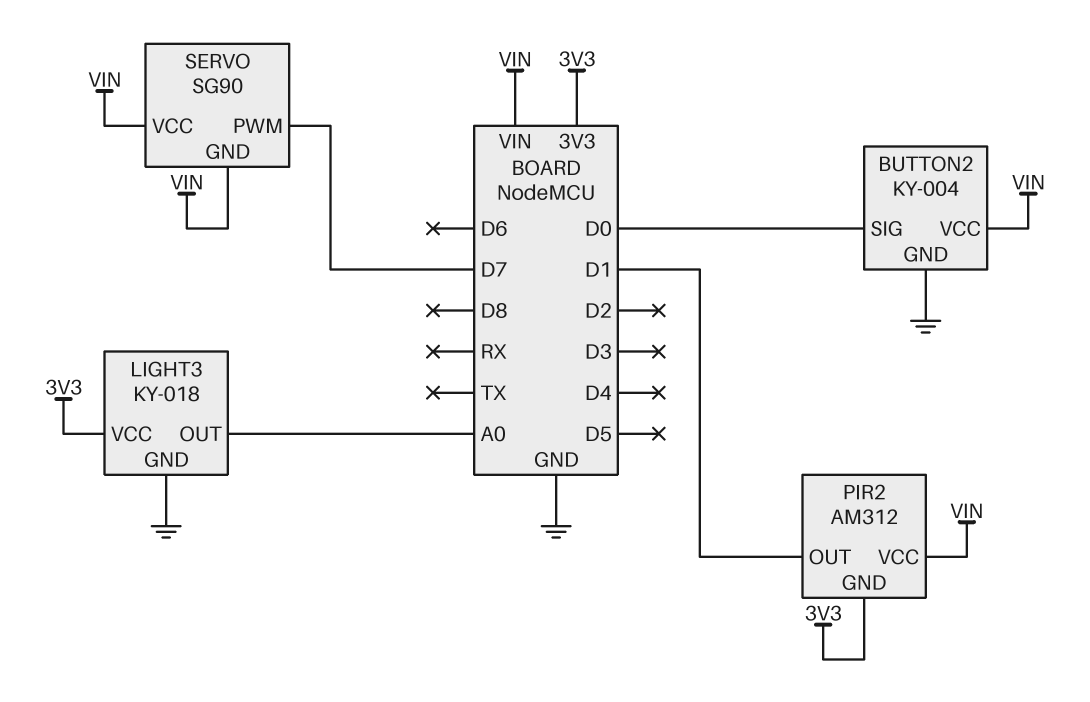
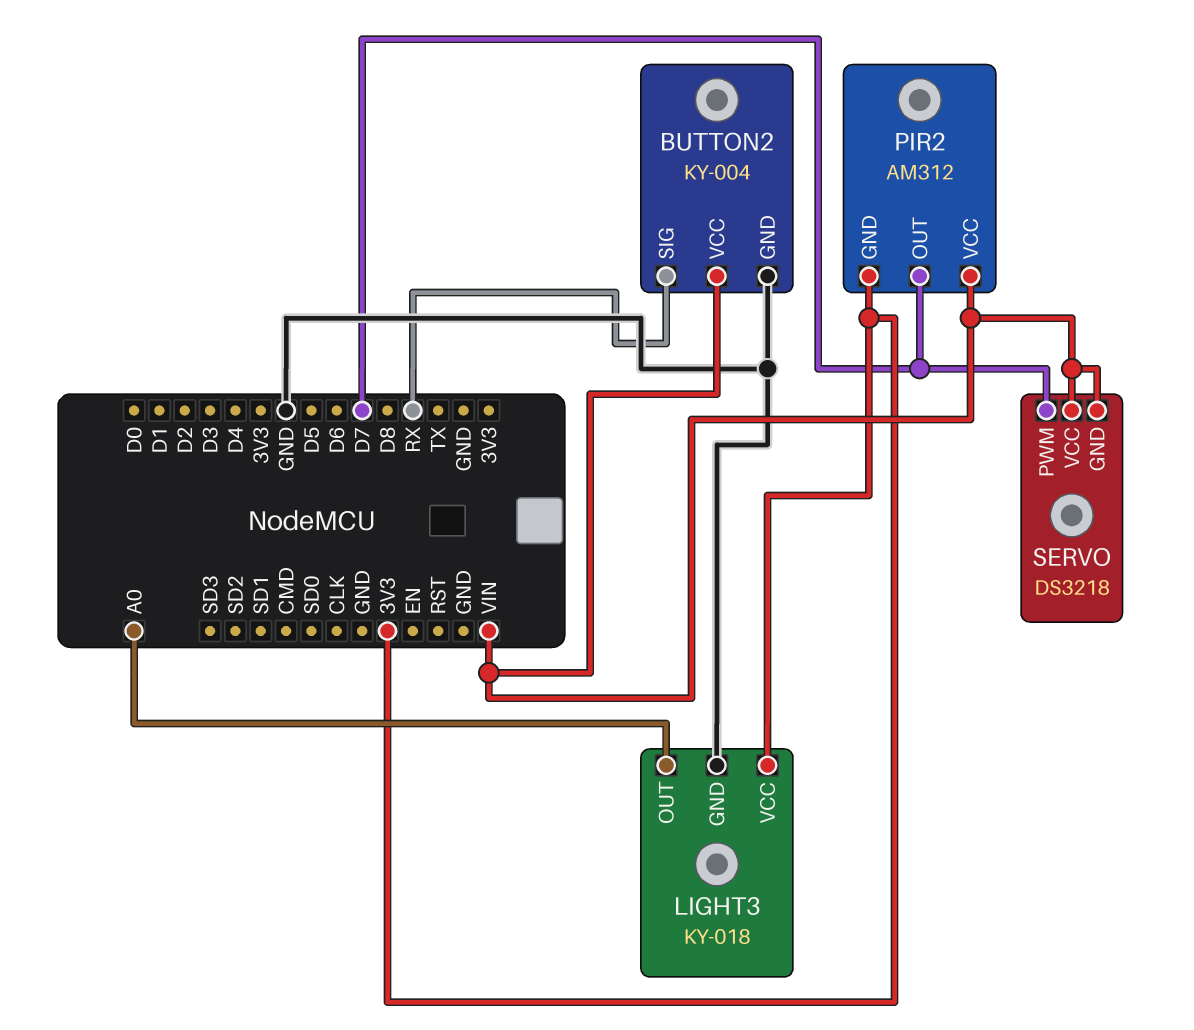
BUTTON2 pin SIG: D0 -> RX
PIR2 pin OUT: D1 -> D7
SERVO: SG90 -> DS3218

